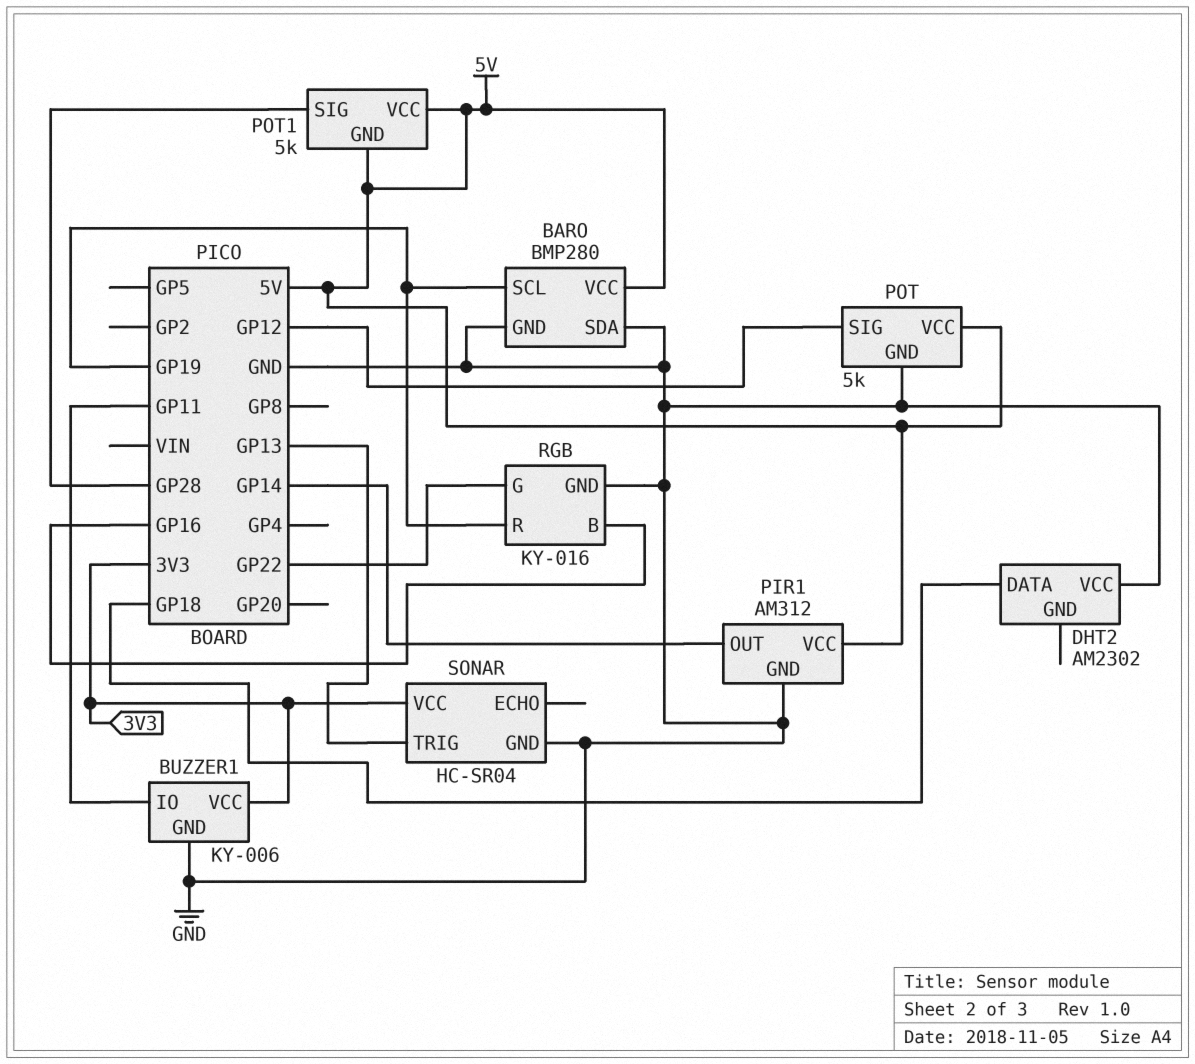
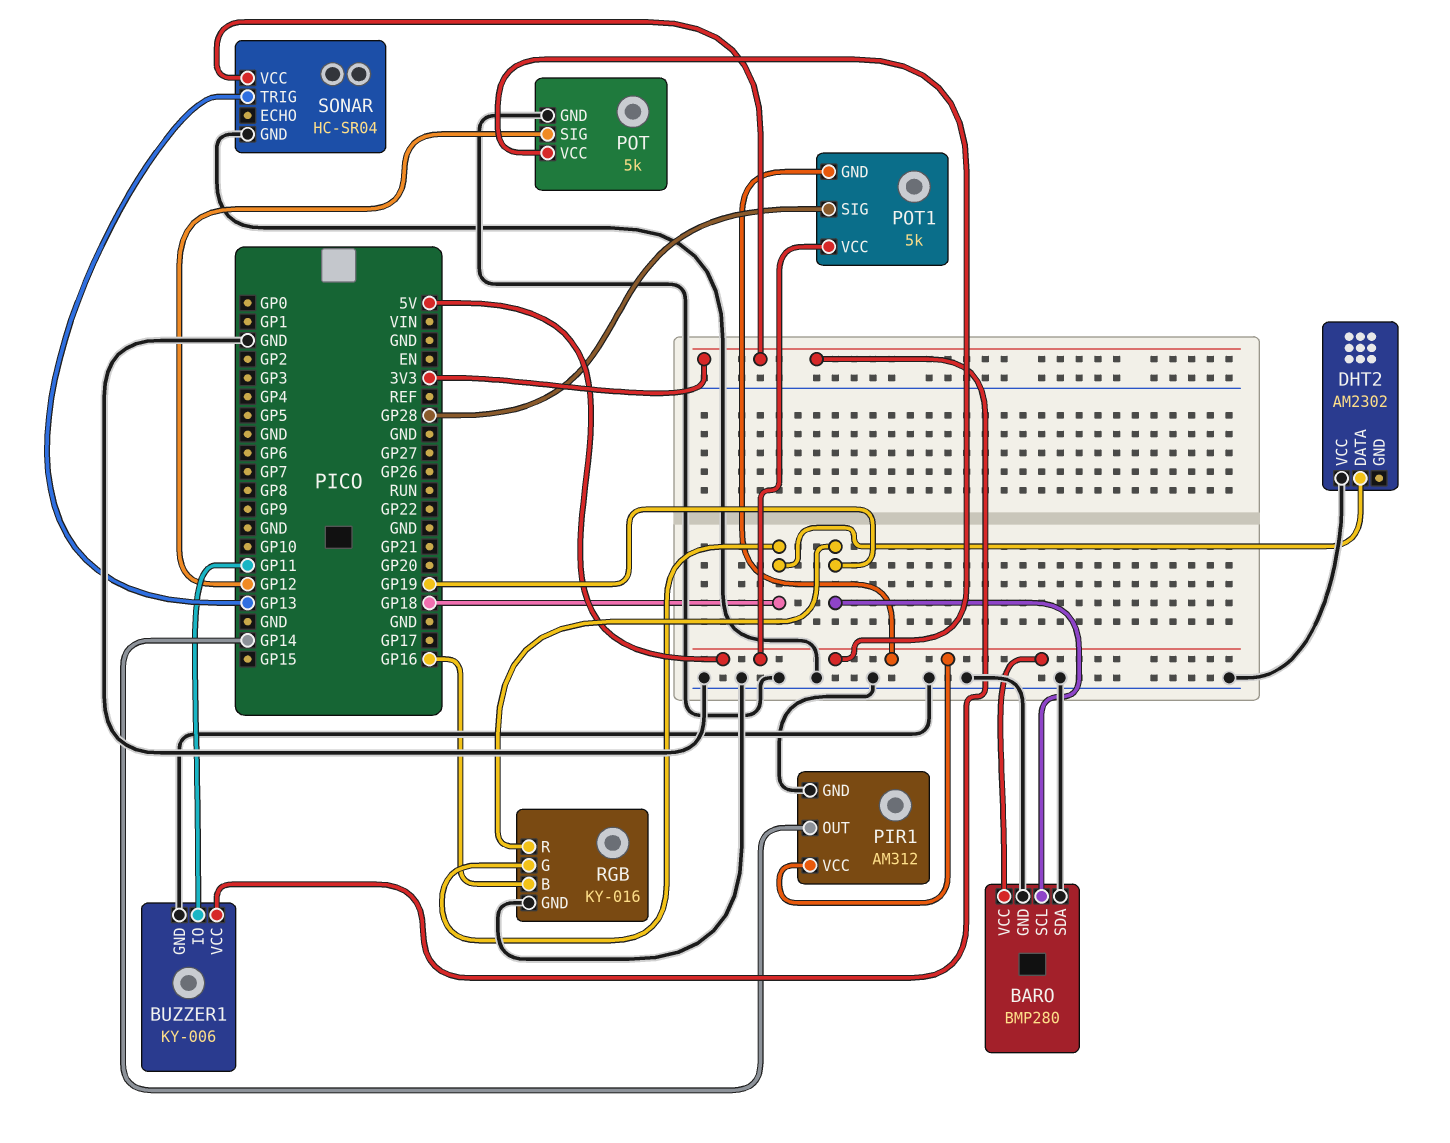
RGB pin G: GP22 -> GP18

